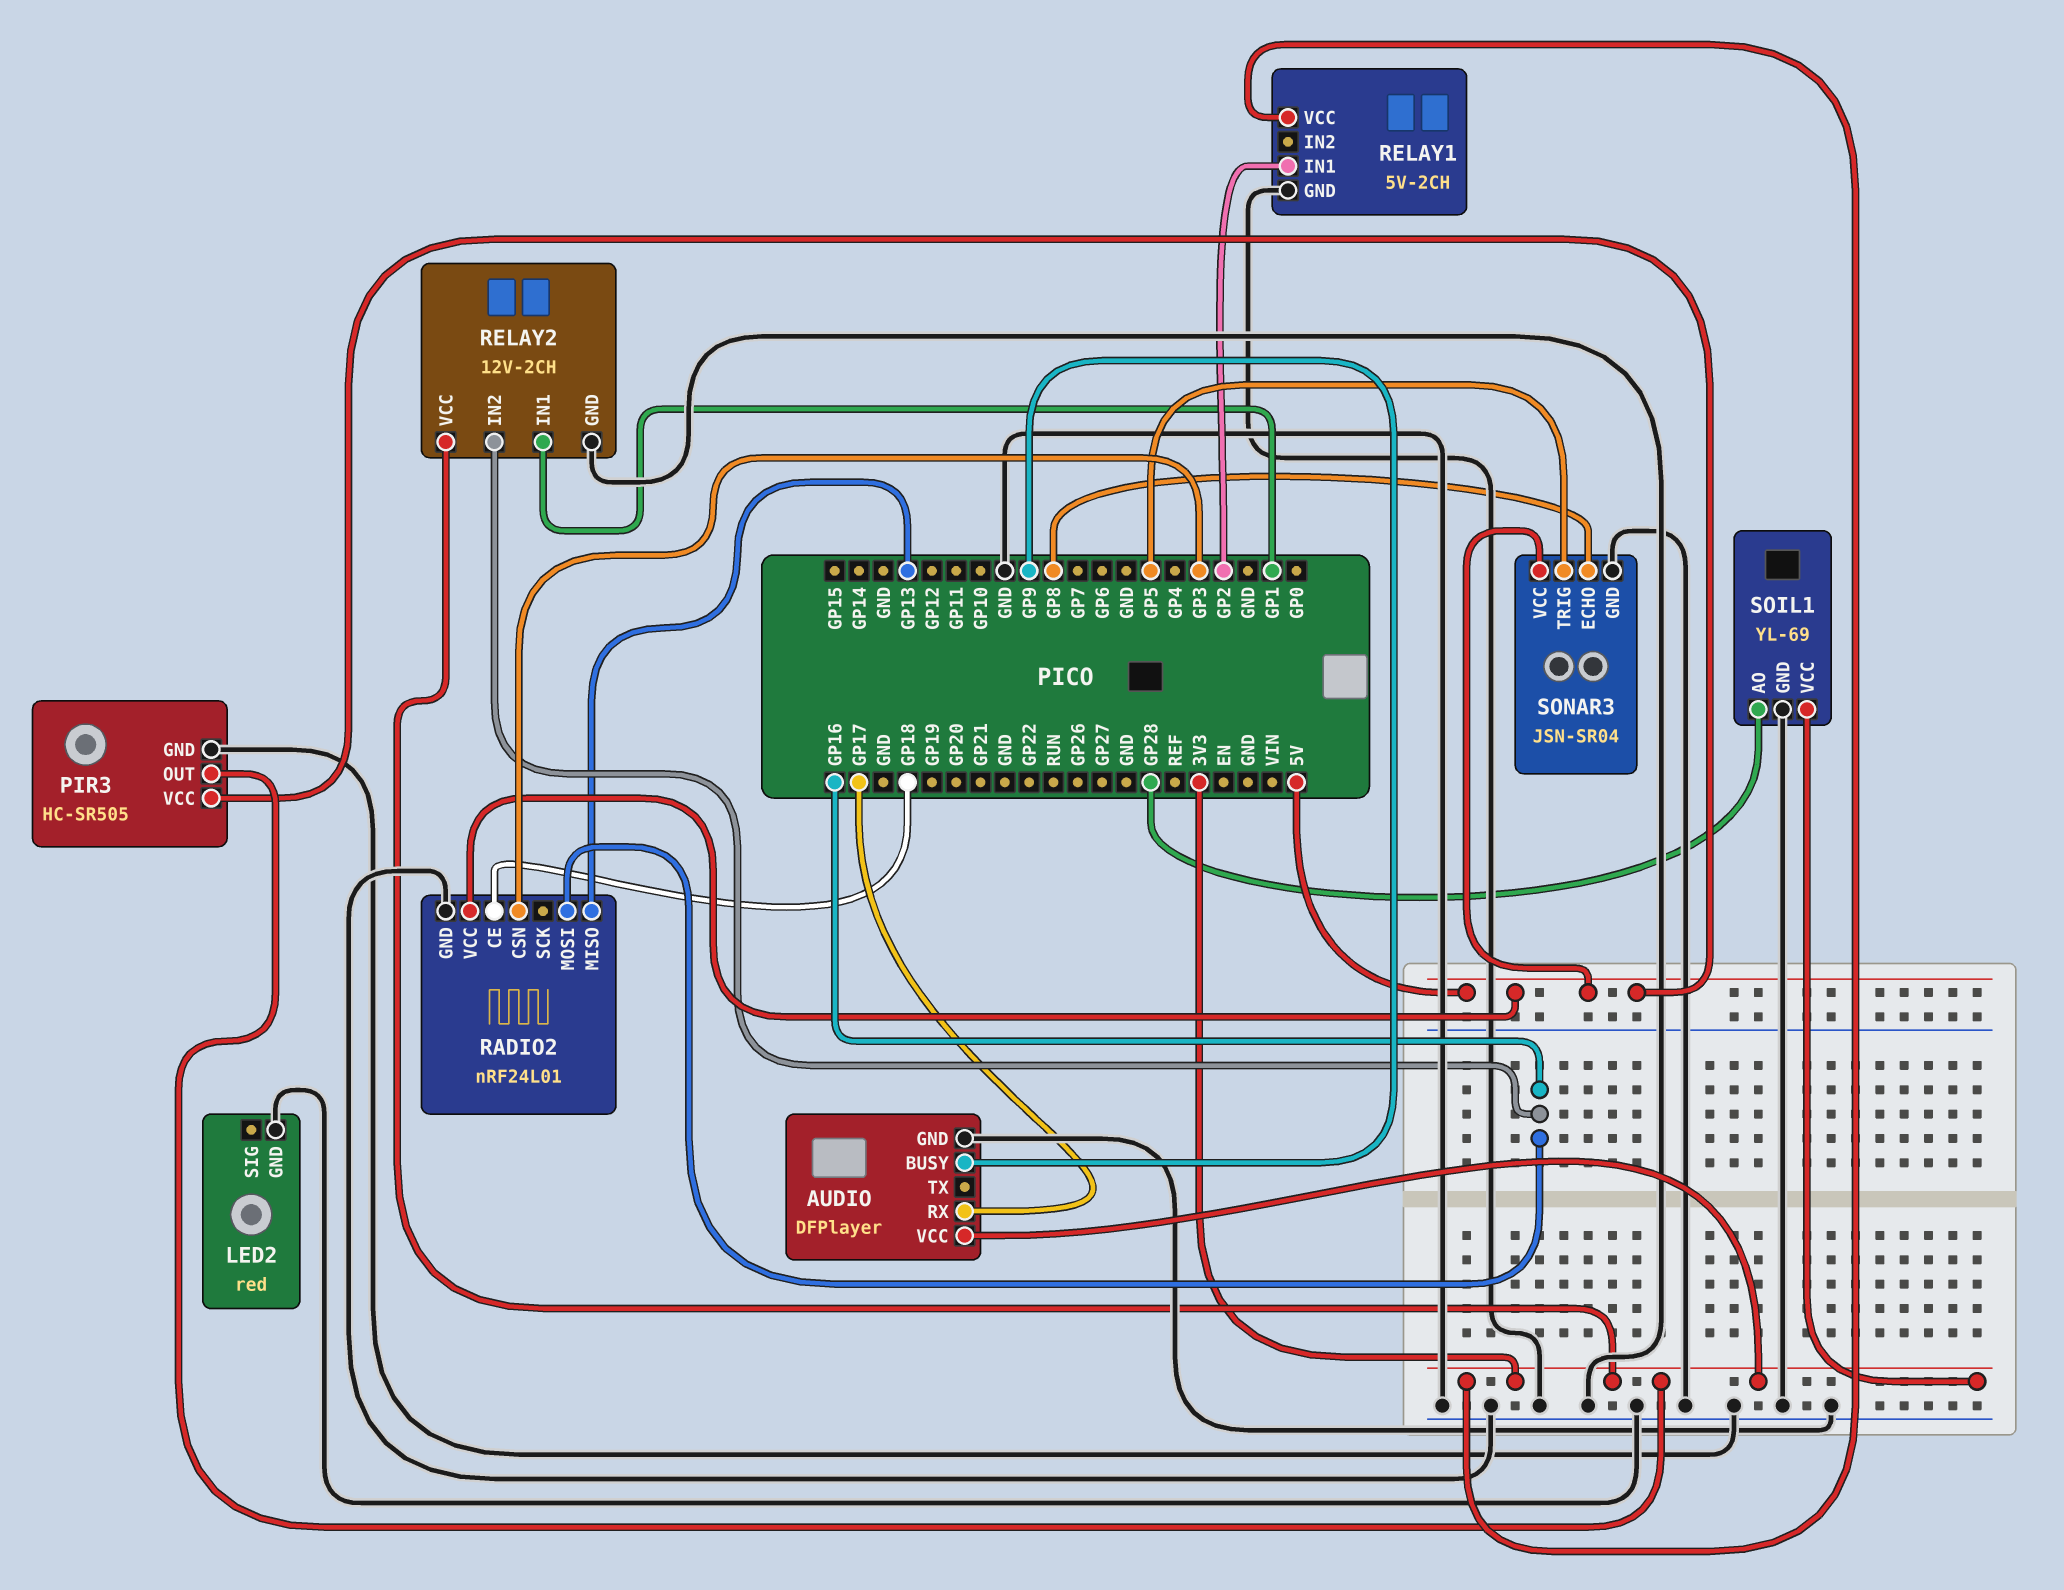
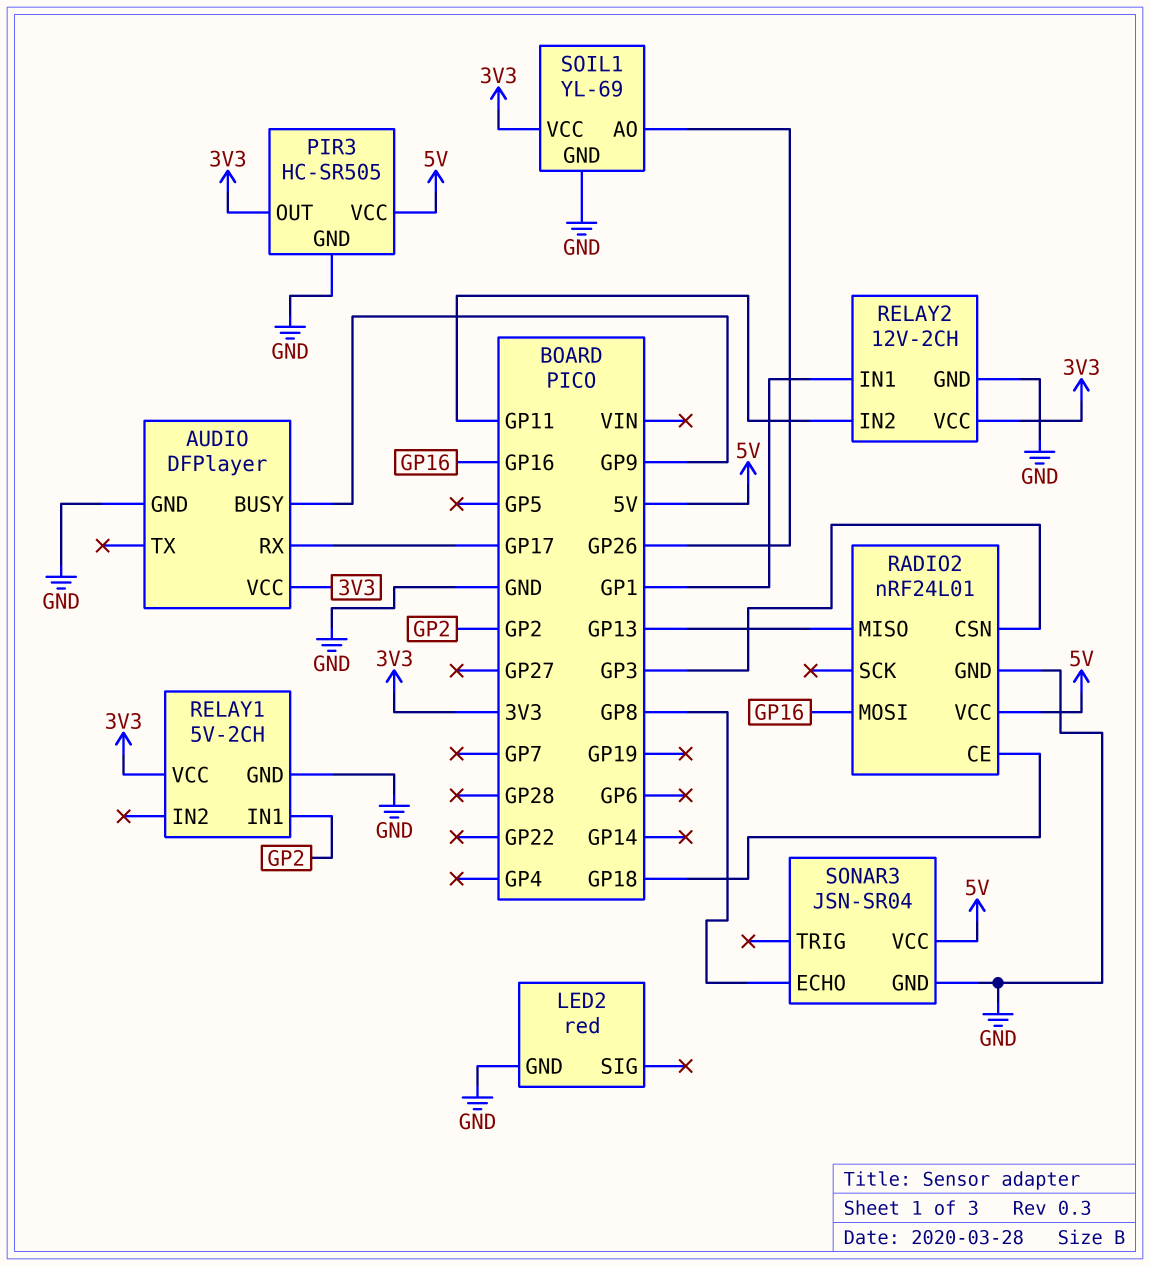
RELAY2 pin IN2: GP16 -> GP11
SOIL1 pin AO: GP28 -> GP26
SONAR3 pin TRIG: GP5 -> none

